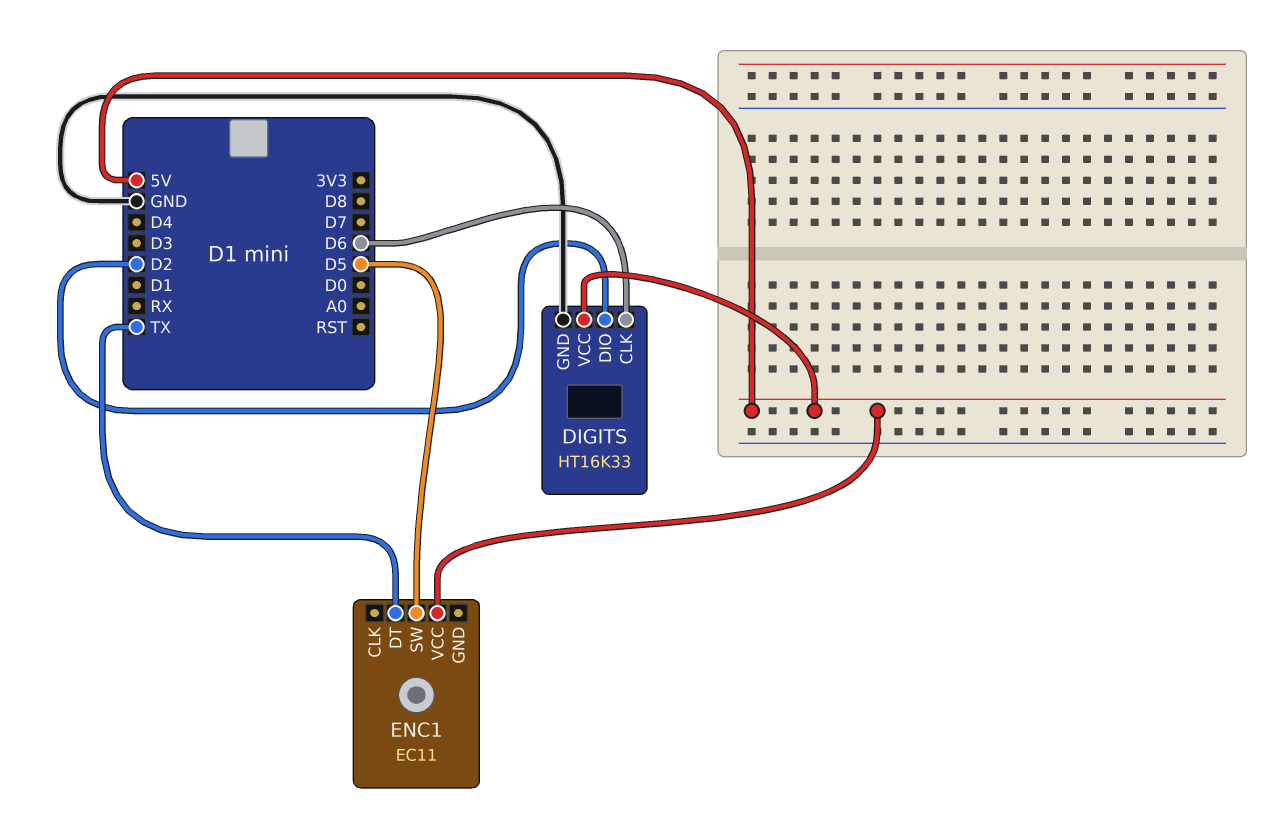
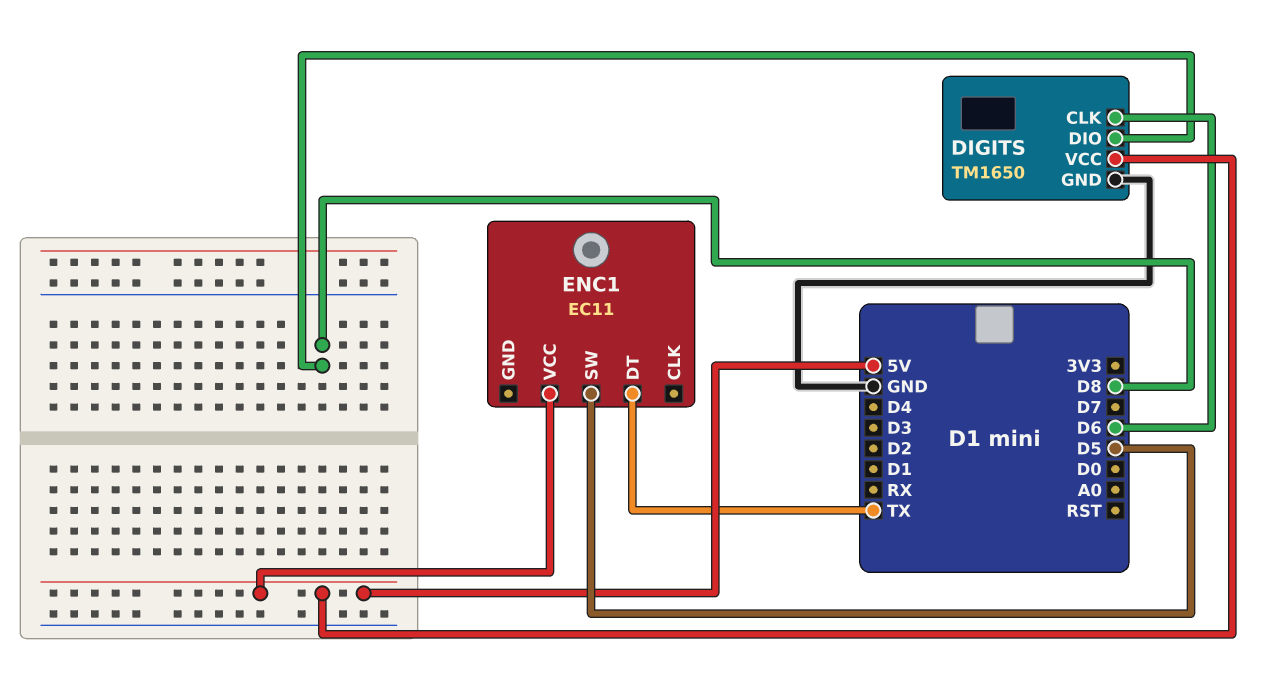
DIGITS: HT16K33 -> TM1650
DIGITS pin DIO: D2 -> D8

